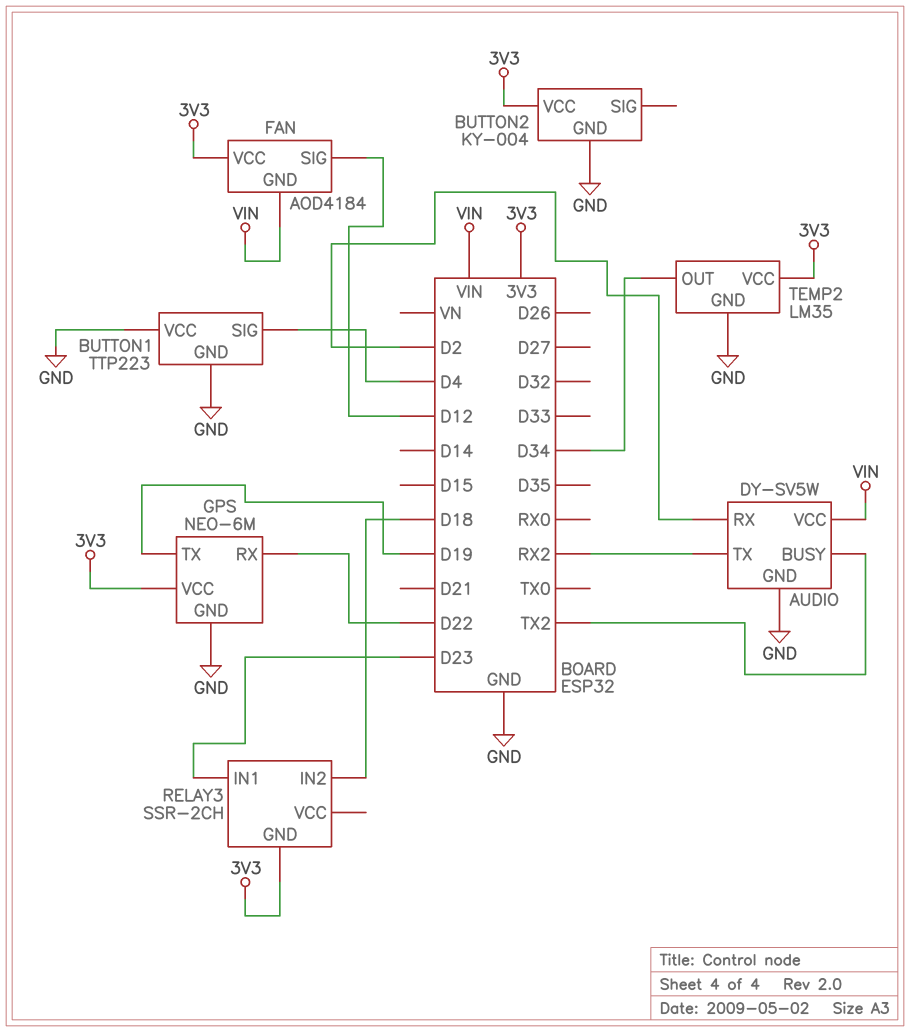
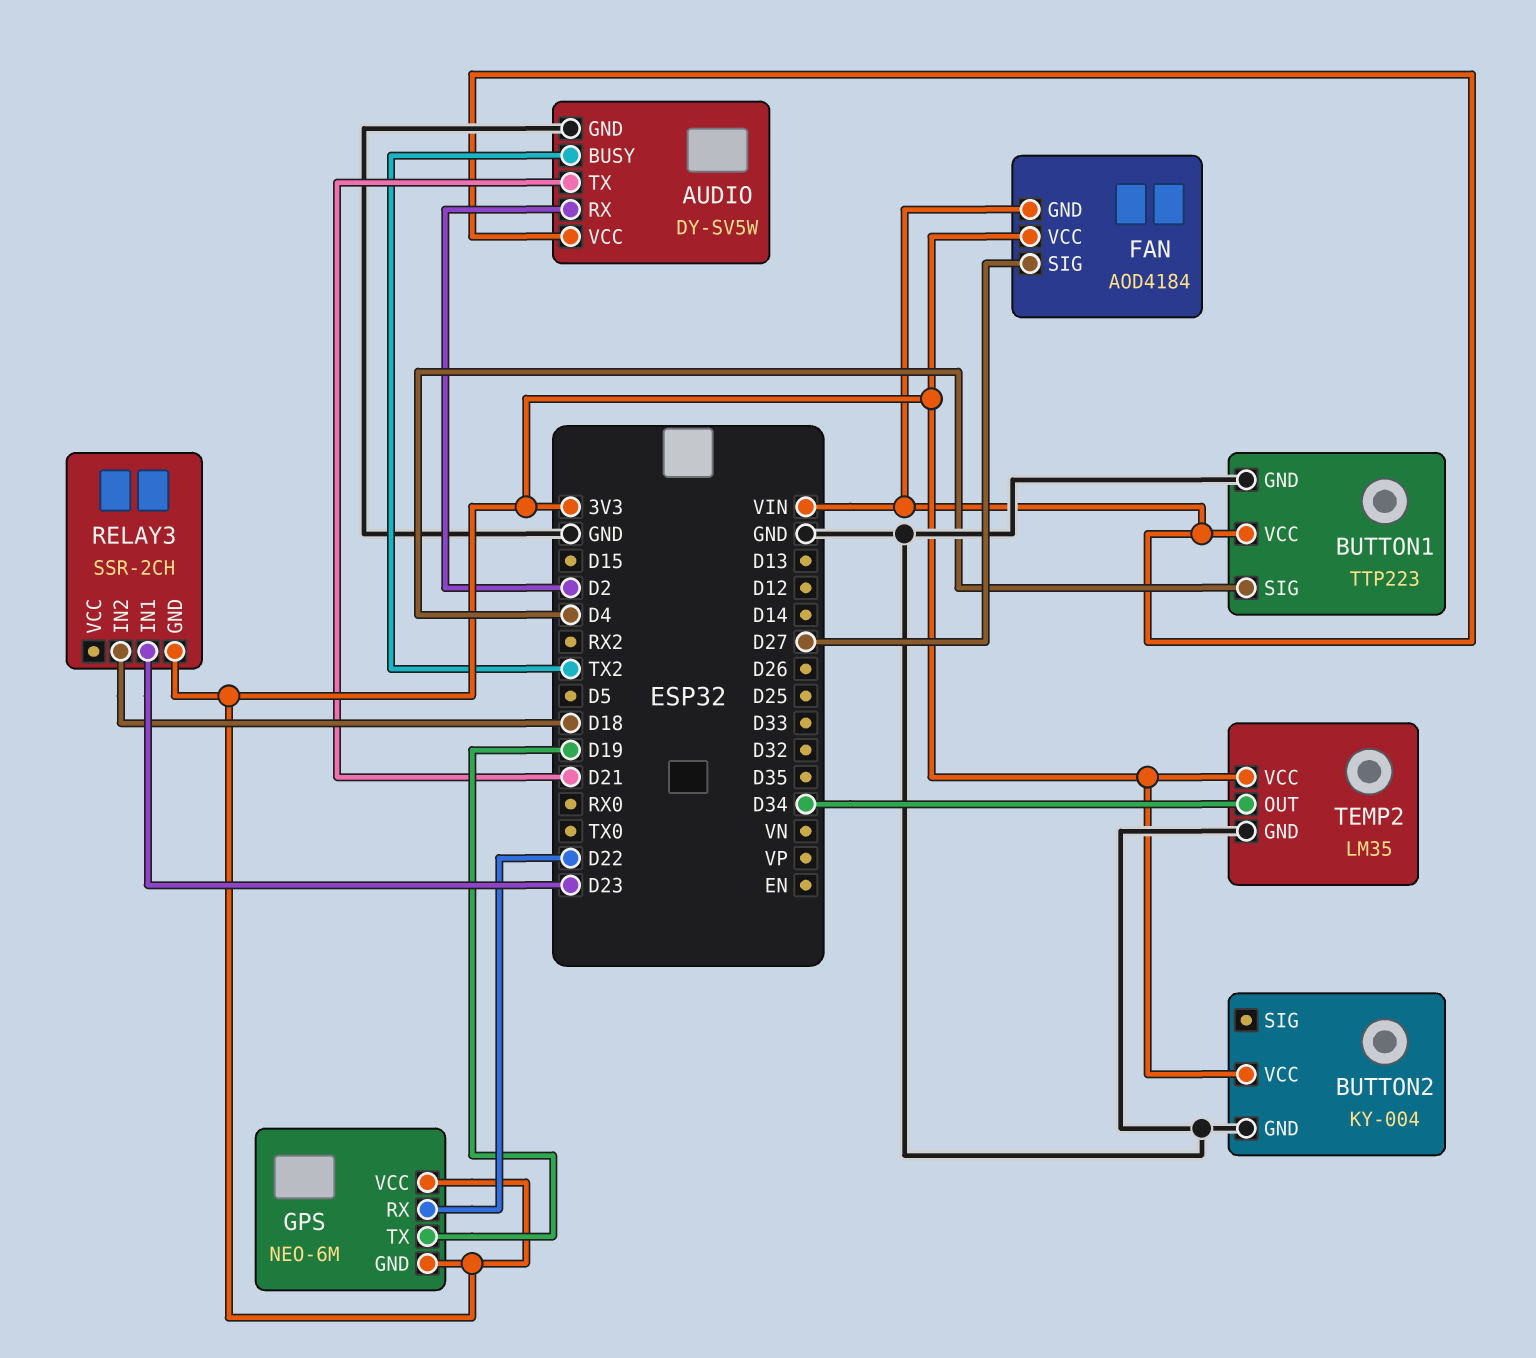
AUDIO pin TX: RX2 -> D21
BUTTON1 pin VCC: GND -> VIN
FAN pin SIG: D12 -> D27
GPS pin GND: GND -> 3V3

